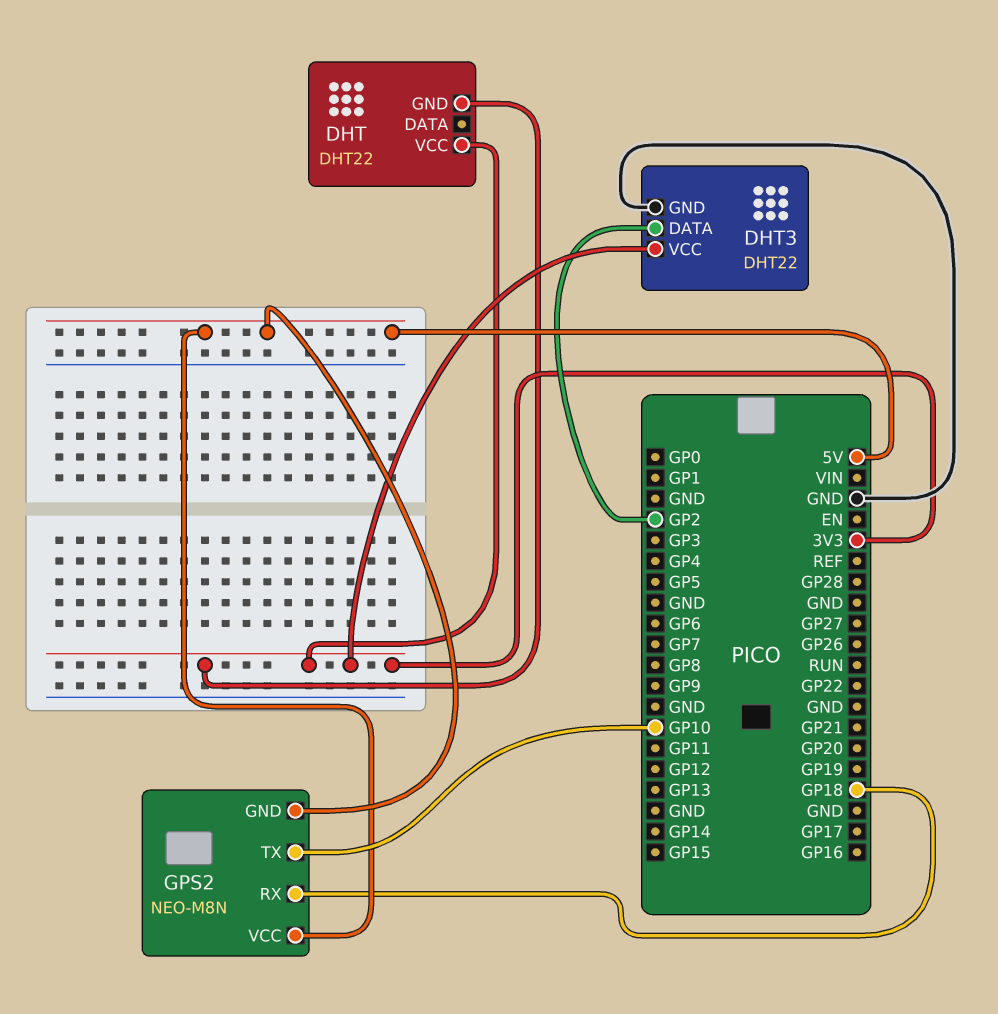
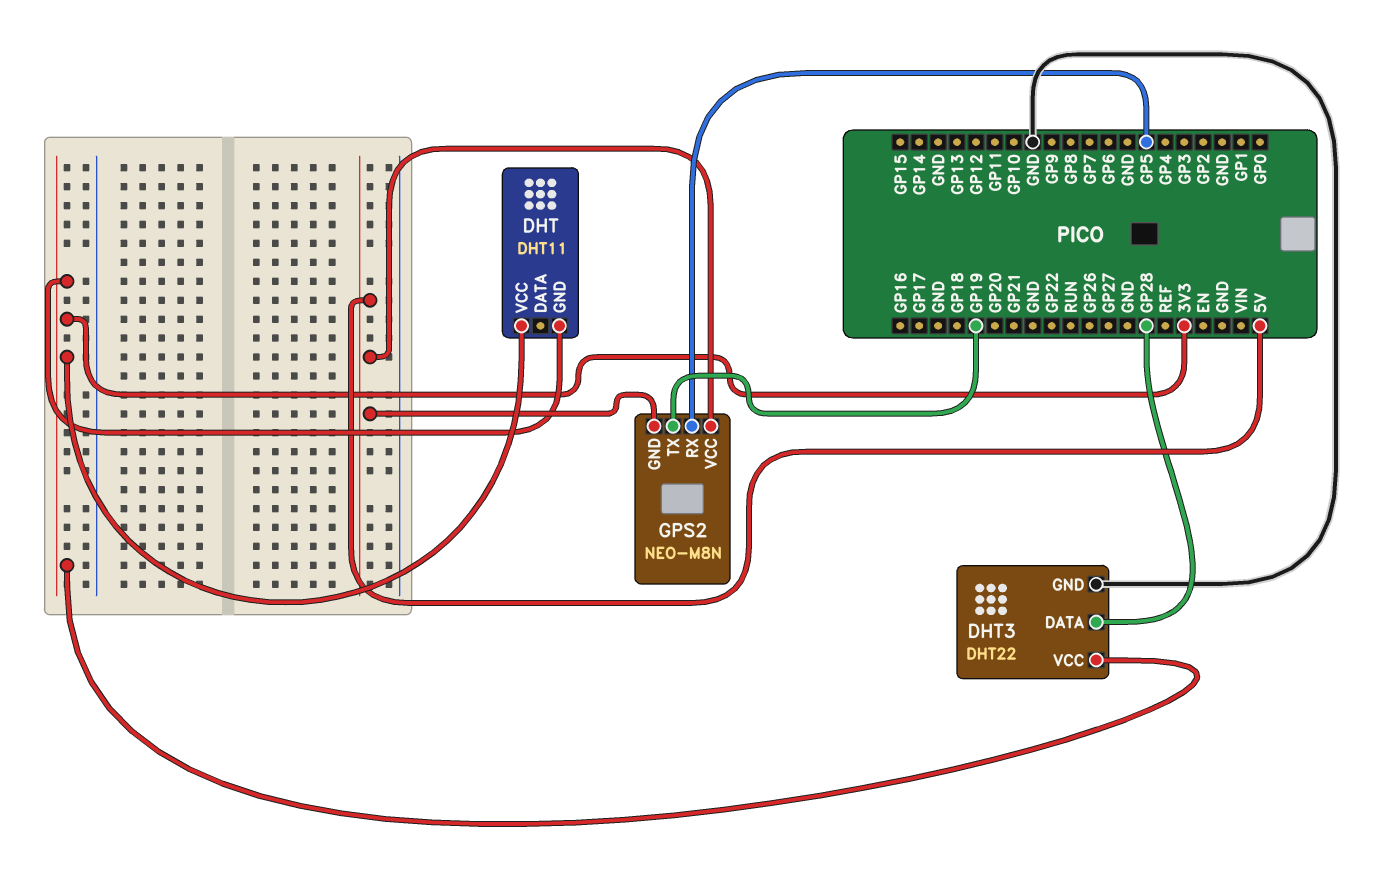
DHT: DHT22 -> DHT11
DHT3 pin DATA: GP2 -> GP28
GPS2 pin RX: GP18 -> GP5
GPS2 pin TX: GP10 -> GP19

